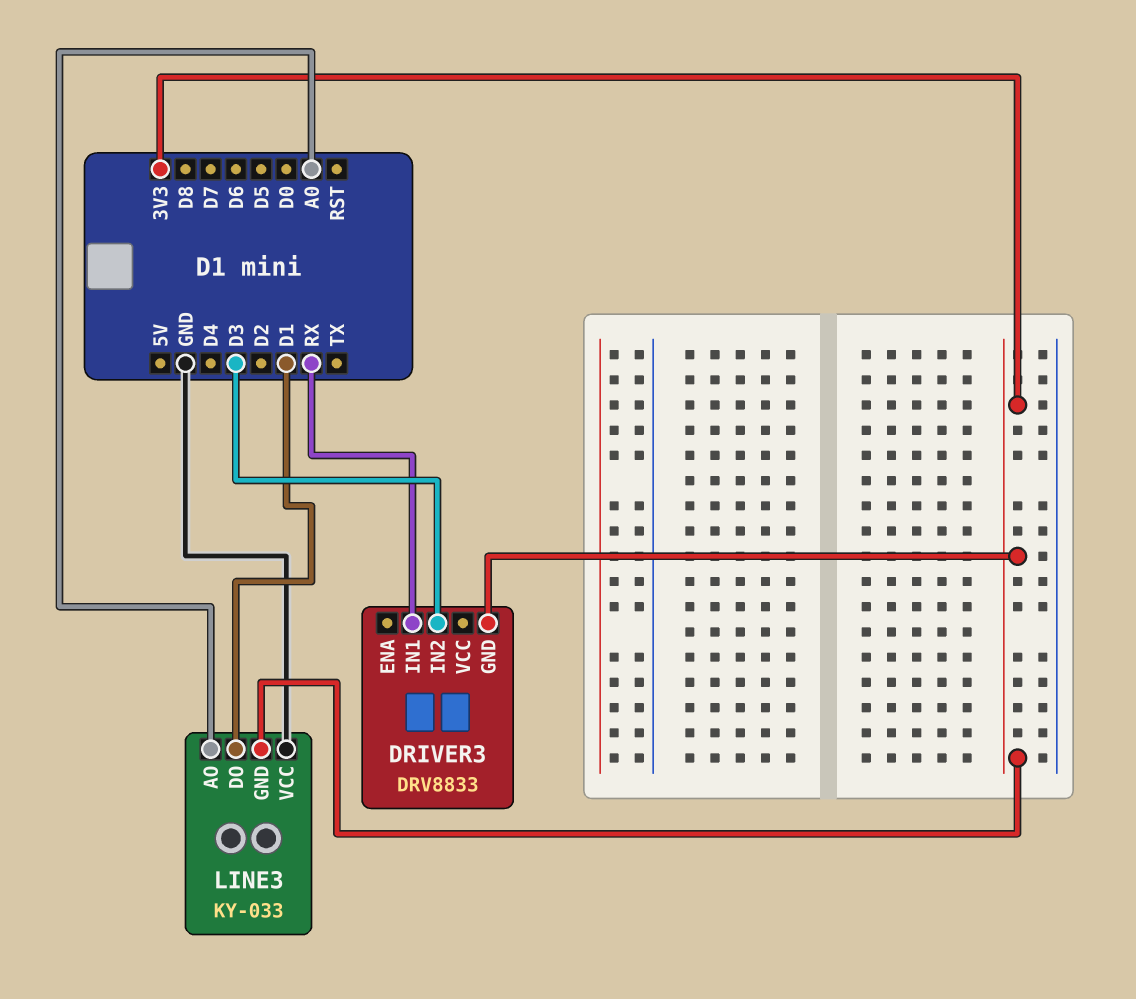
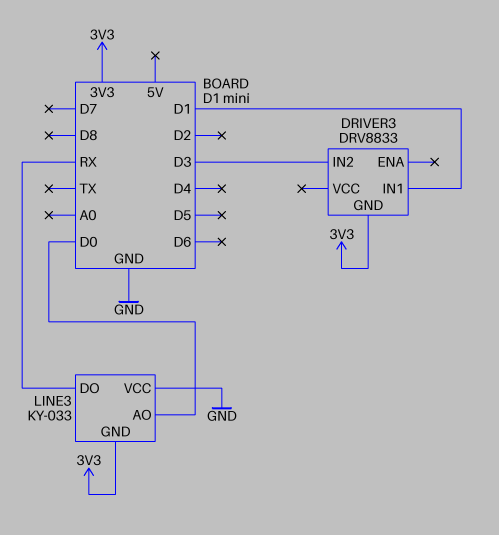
DRIVER3 pin IN1: RX -> D1
LINE3 pin AO: A0 -> D0
LINE3 pin DO: D1 -> RX

